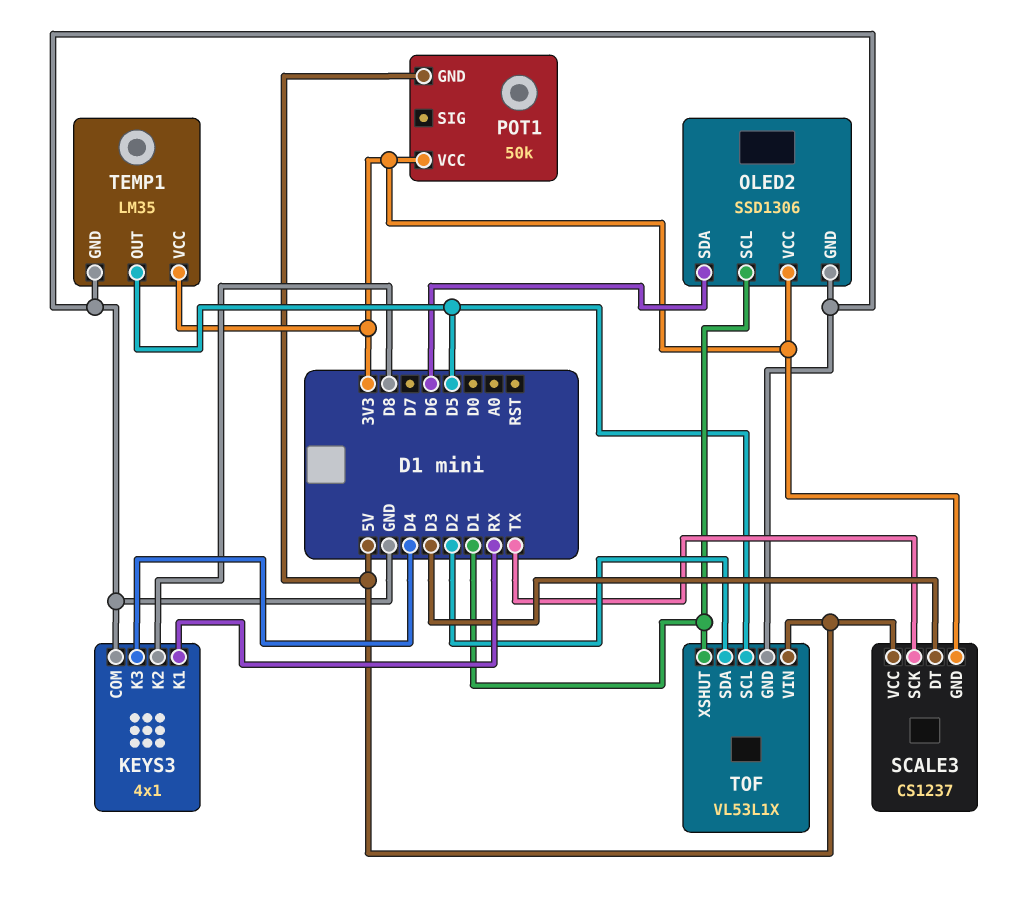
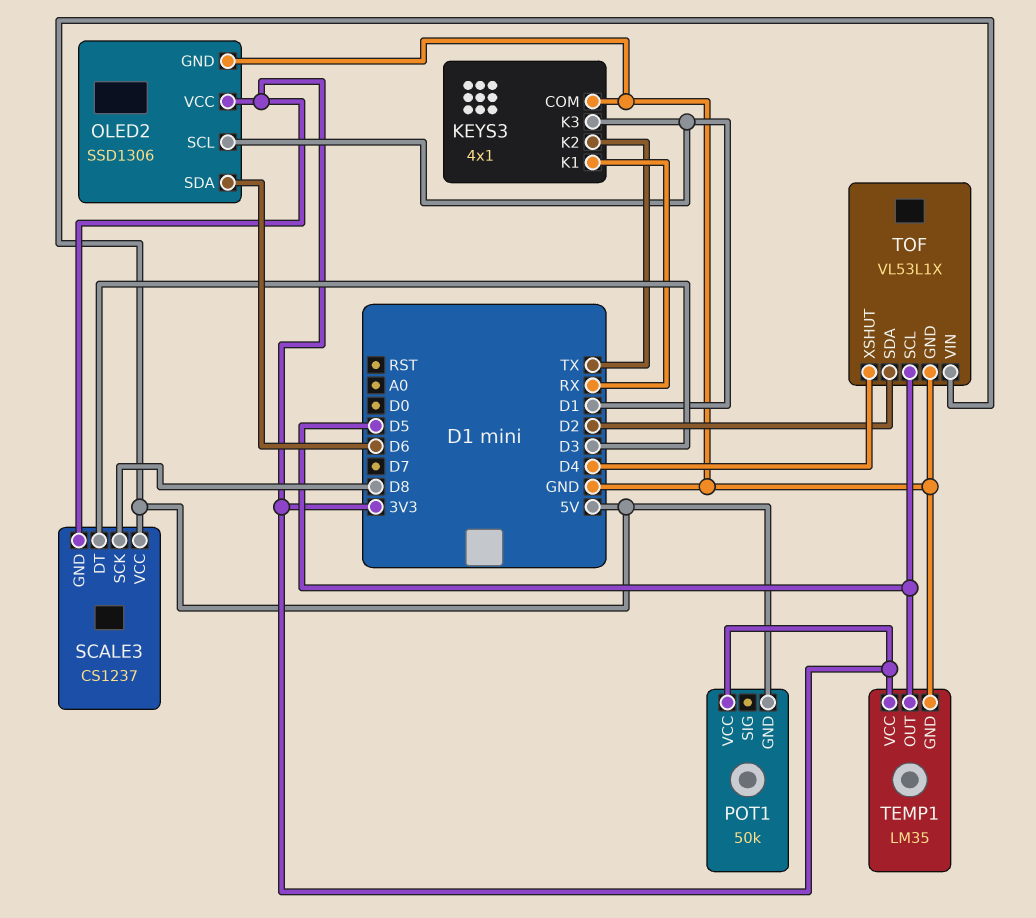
KEYS3 pin K2: D8 -> TX
KEYS3 pin K3: D4 -> D1
SCALE3 pin SCK: TX -> D8
TOF pin XSHUT: D1 -> D4

